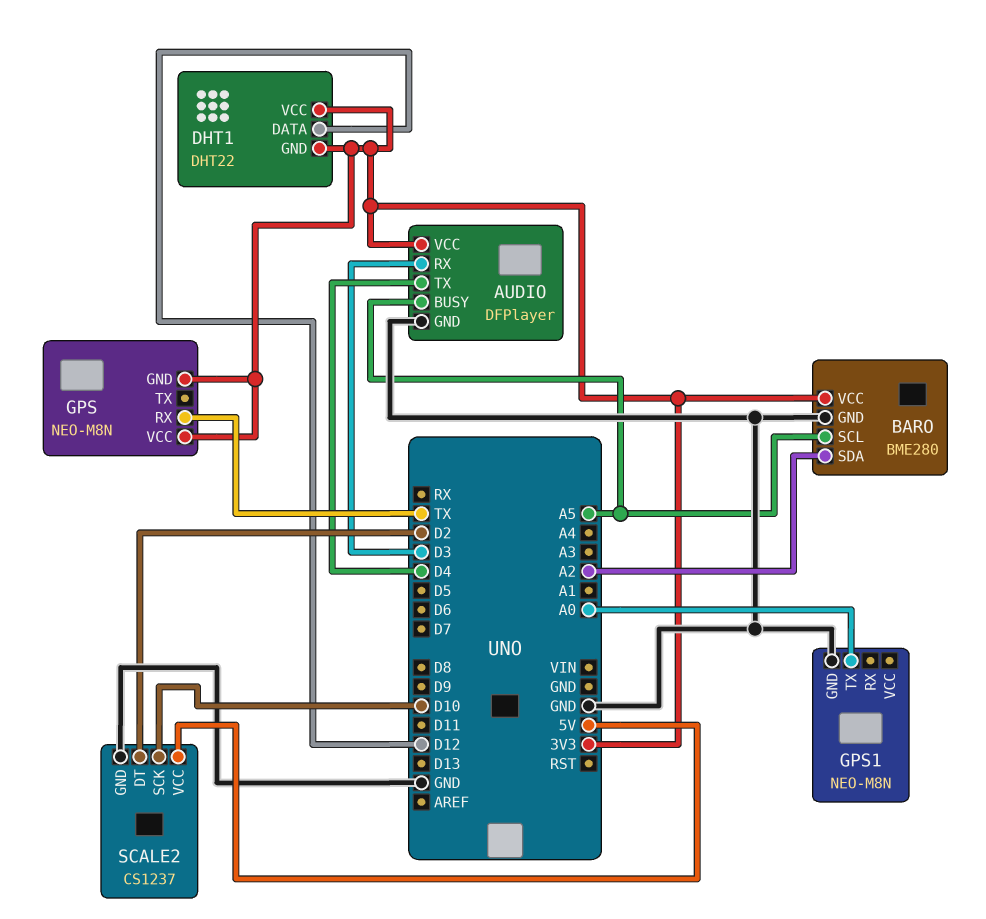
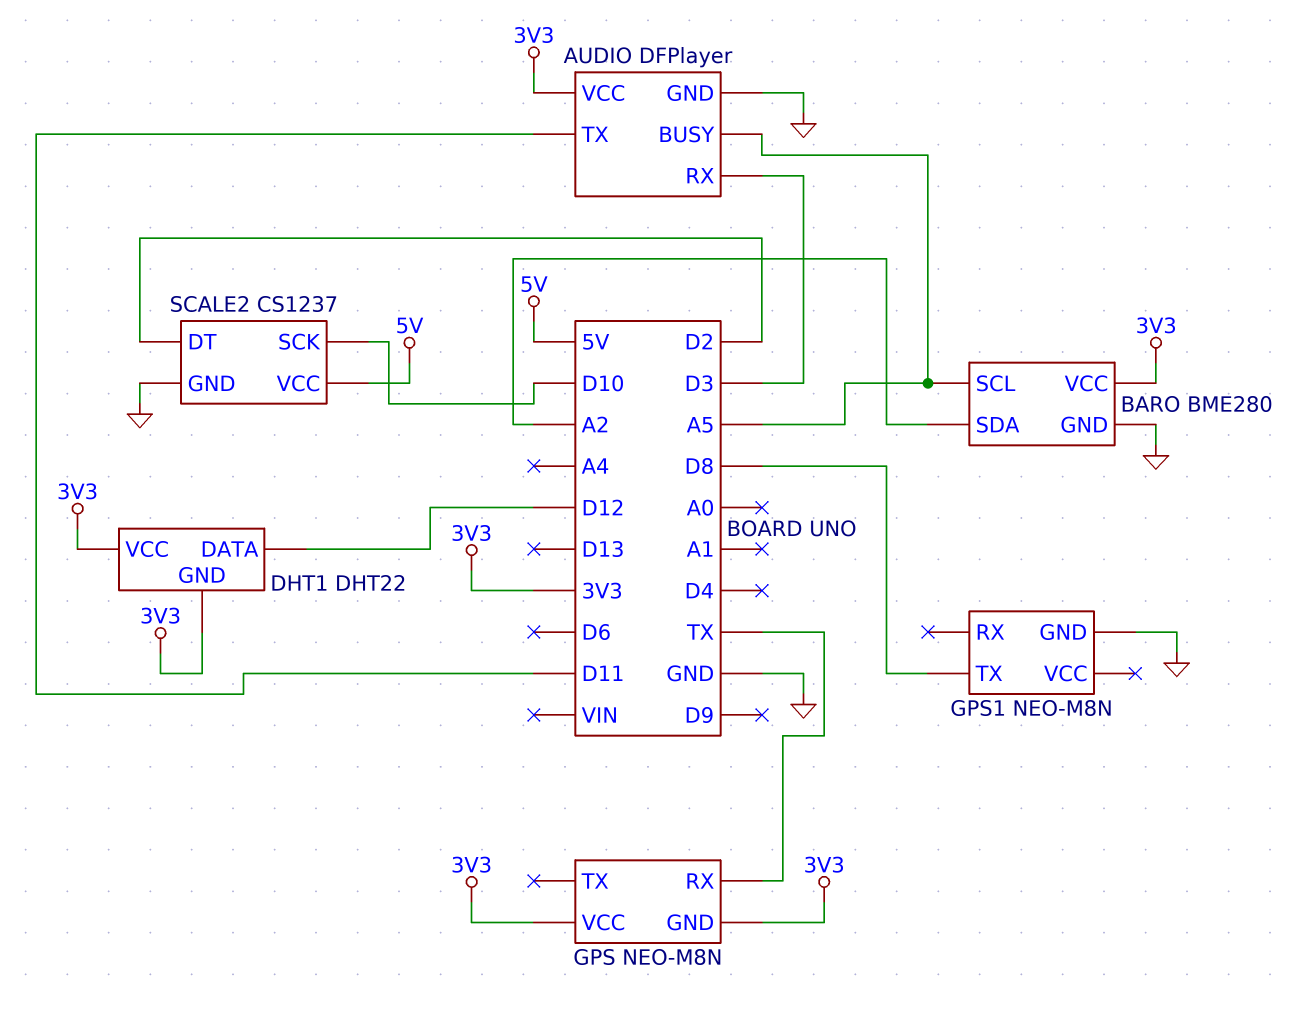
AUDIO pin TX: D4 -> D11
GPS1 pin TX: A0 -> D8

